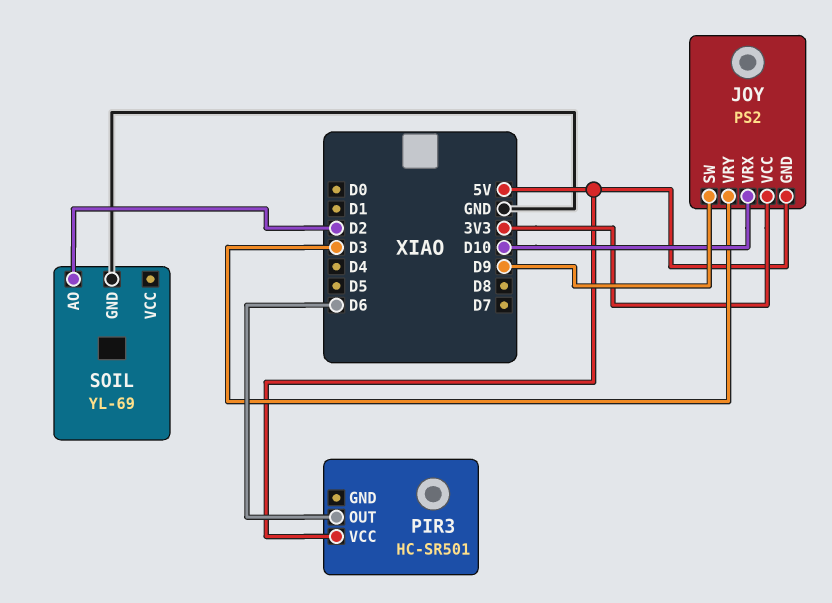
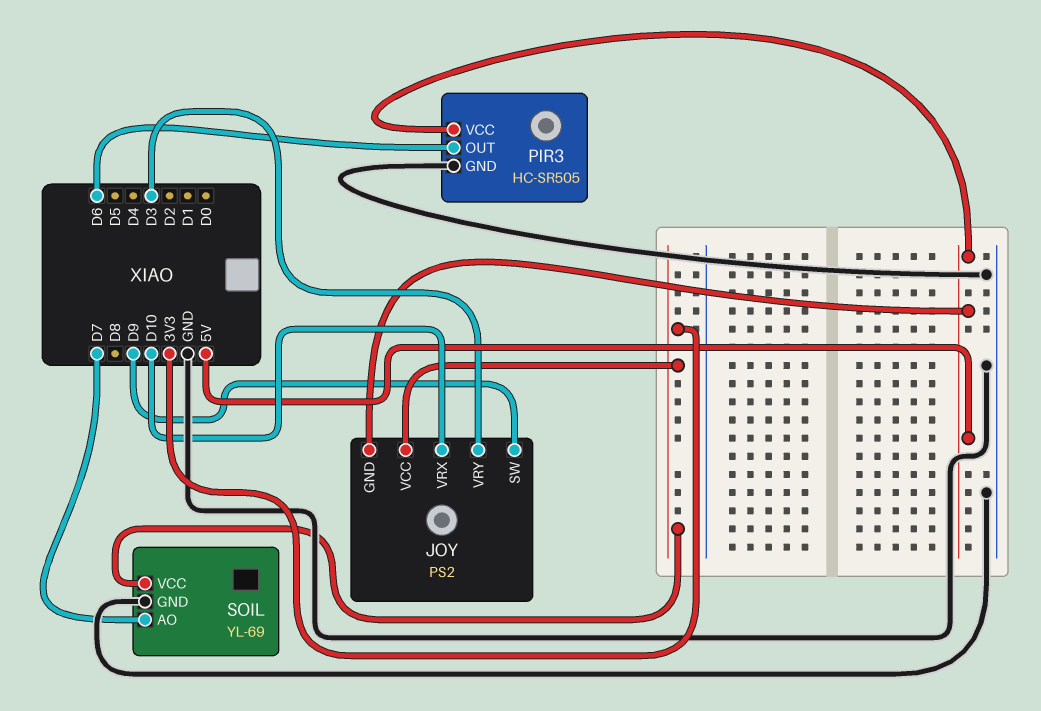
PIR3: HC-SR501 -> HC-SR505
PIR3 pin GND: none -> GND
SOIL pin AO: D2 -> D7
SOIL pin VCC: none -> 3V3

